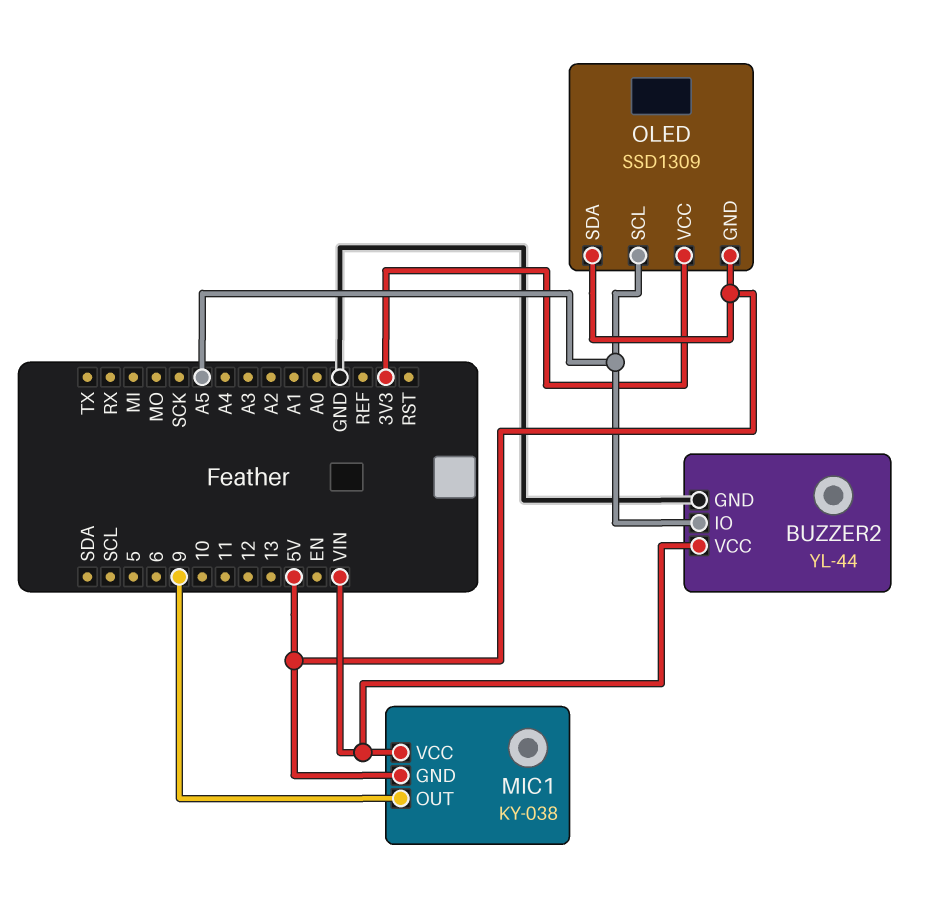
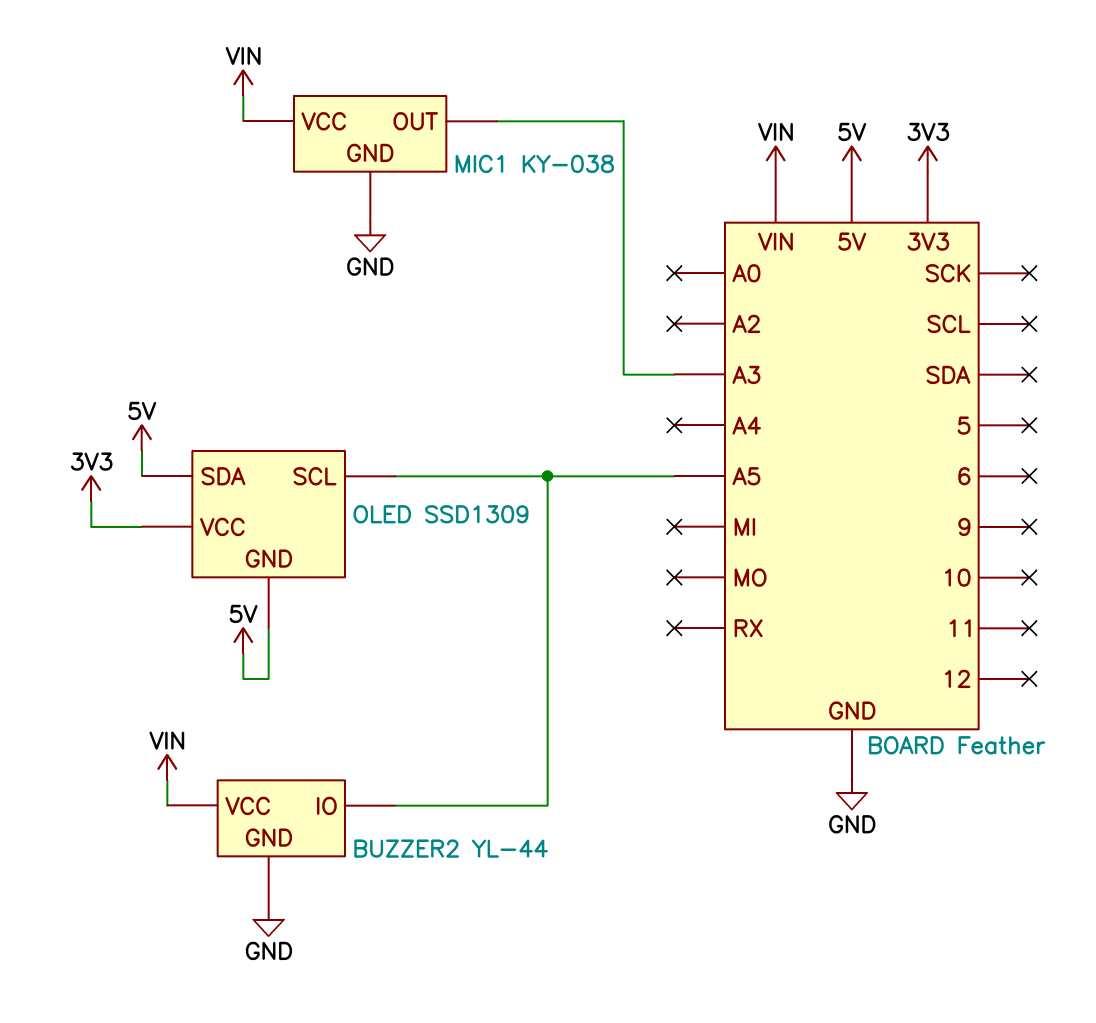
MIC1 pin GND: 5V -> GND
MIC1 pin OUT: 9 -> A3

